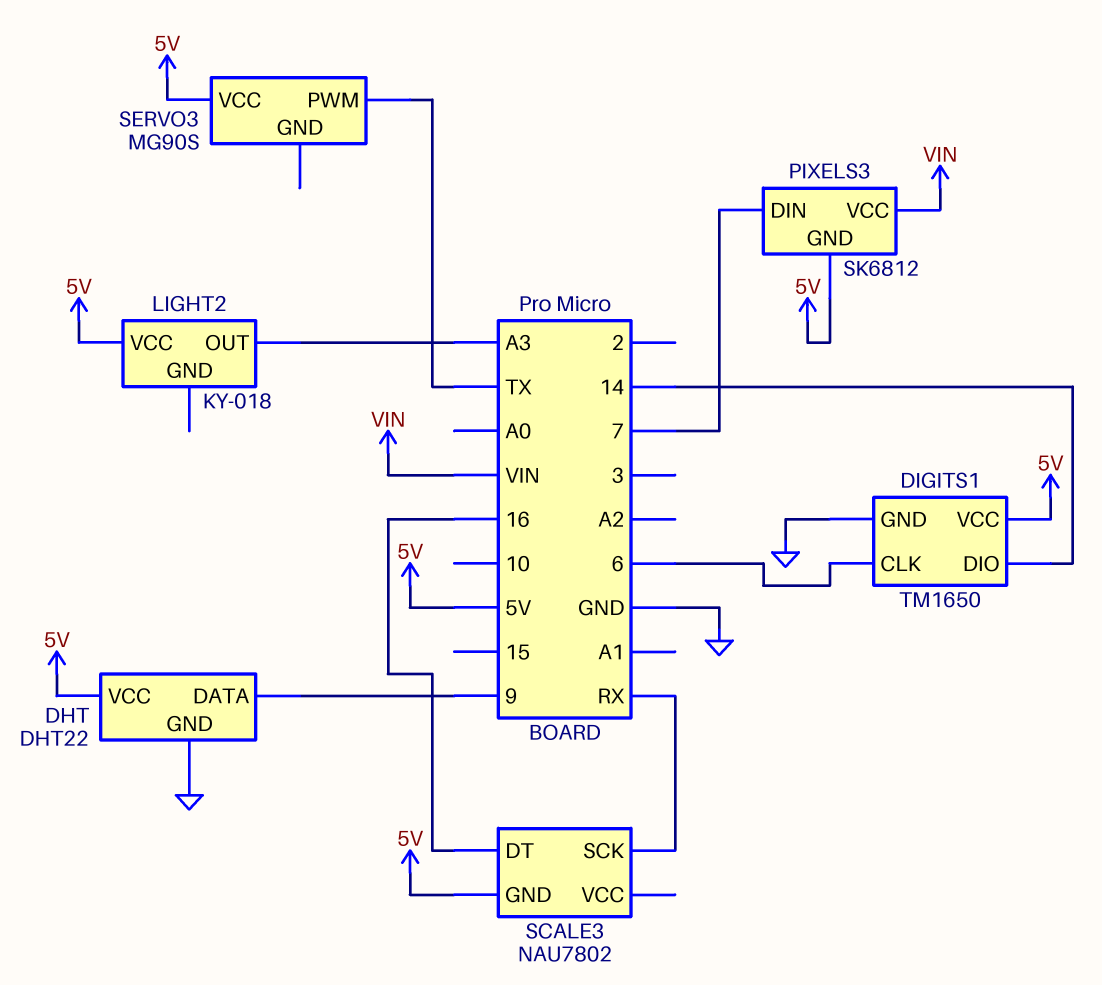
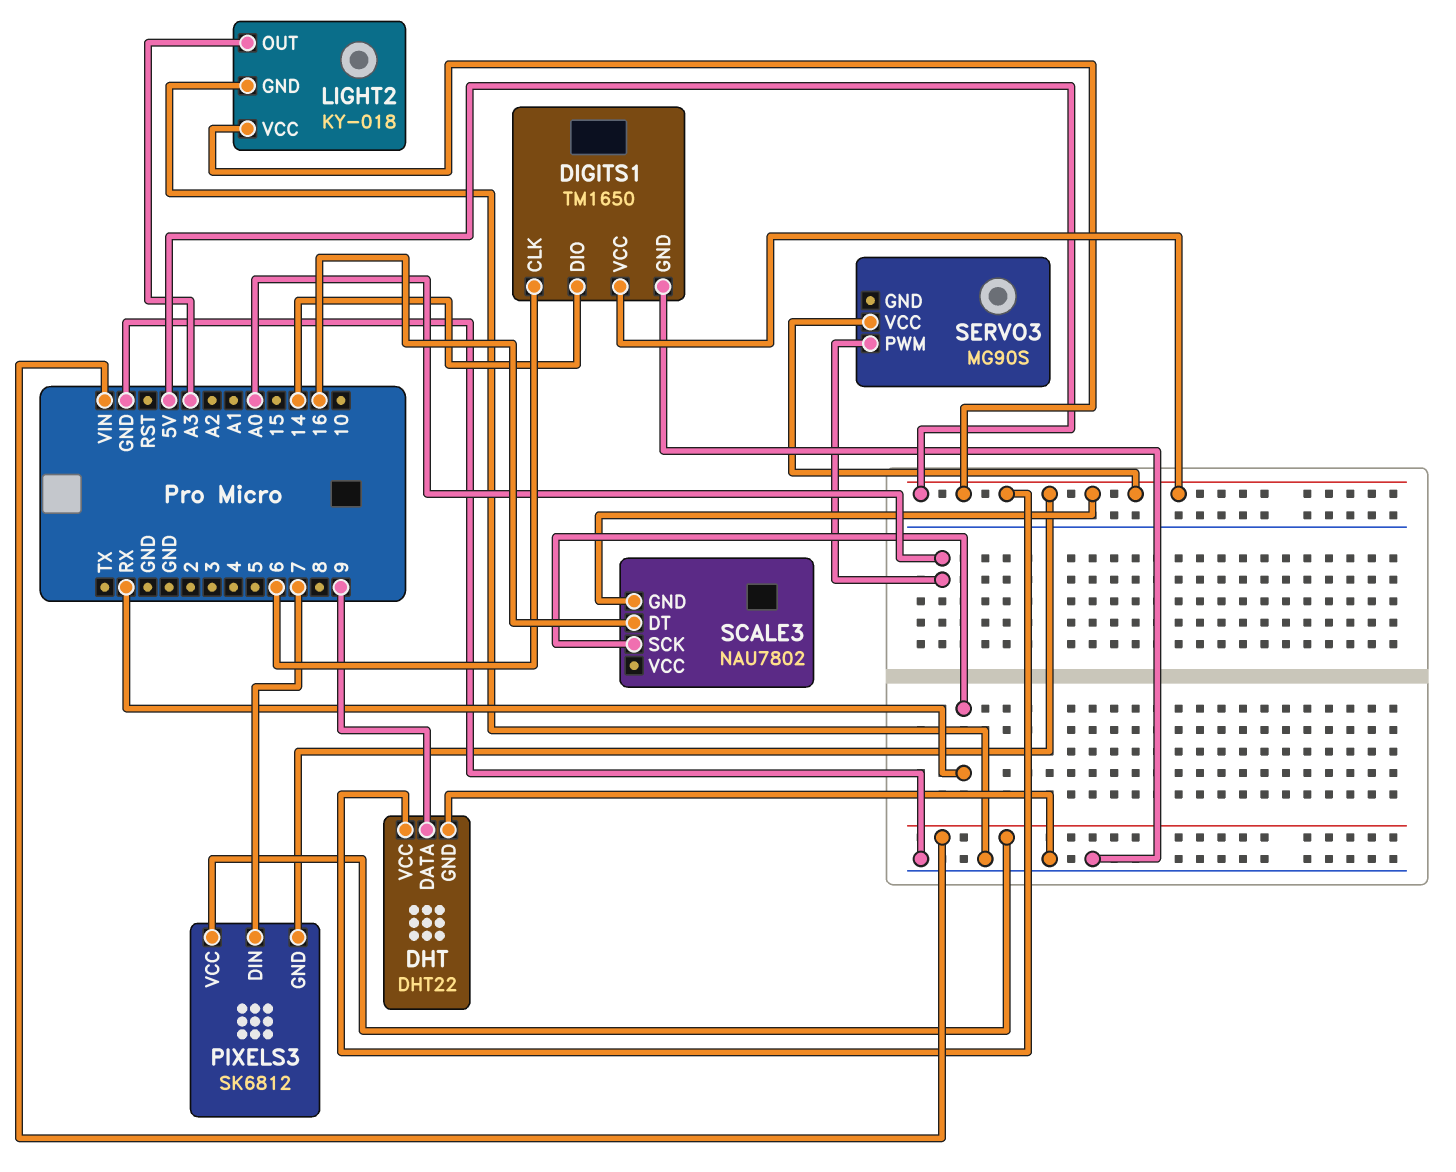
LIGHT2 pin GND: none -> GND
SERVO3 pin PWM: TX -> A0

